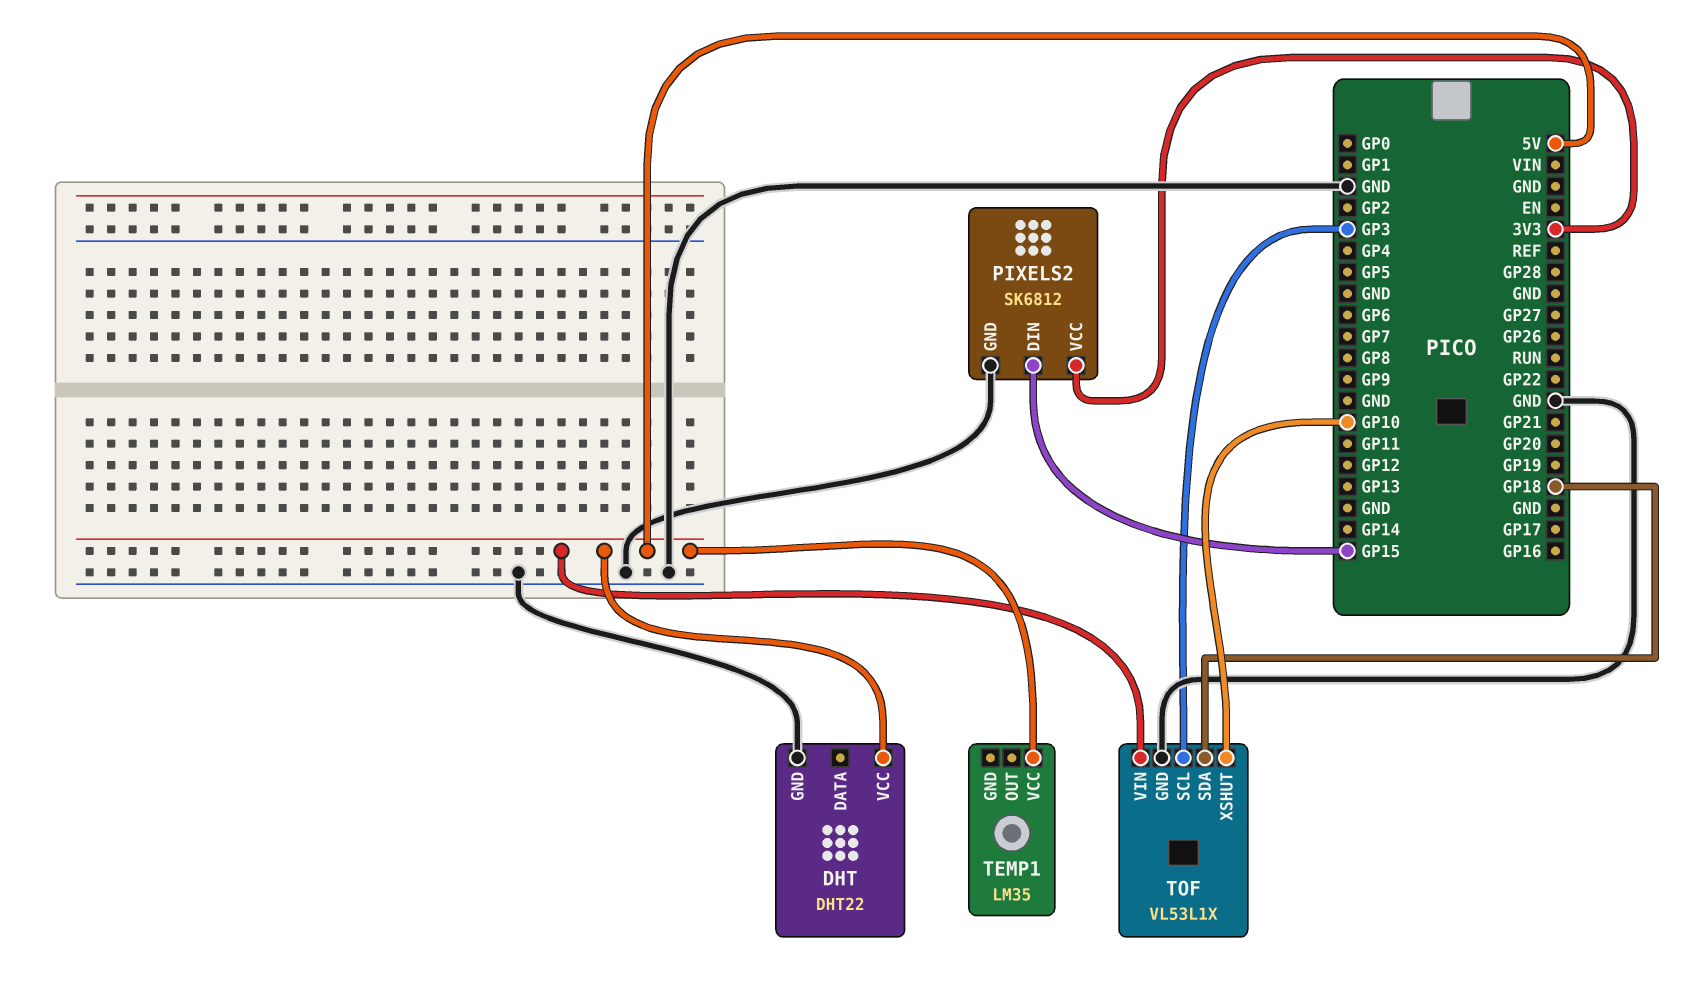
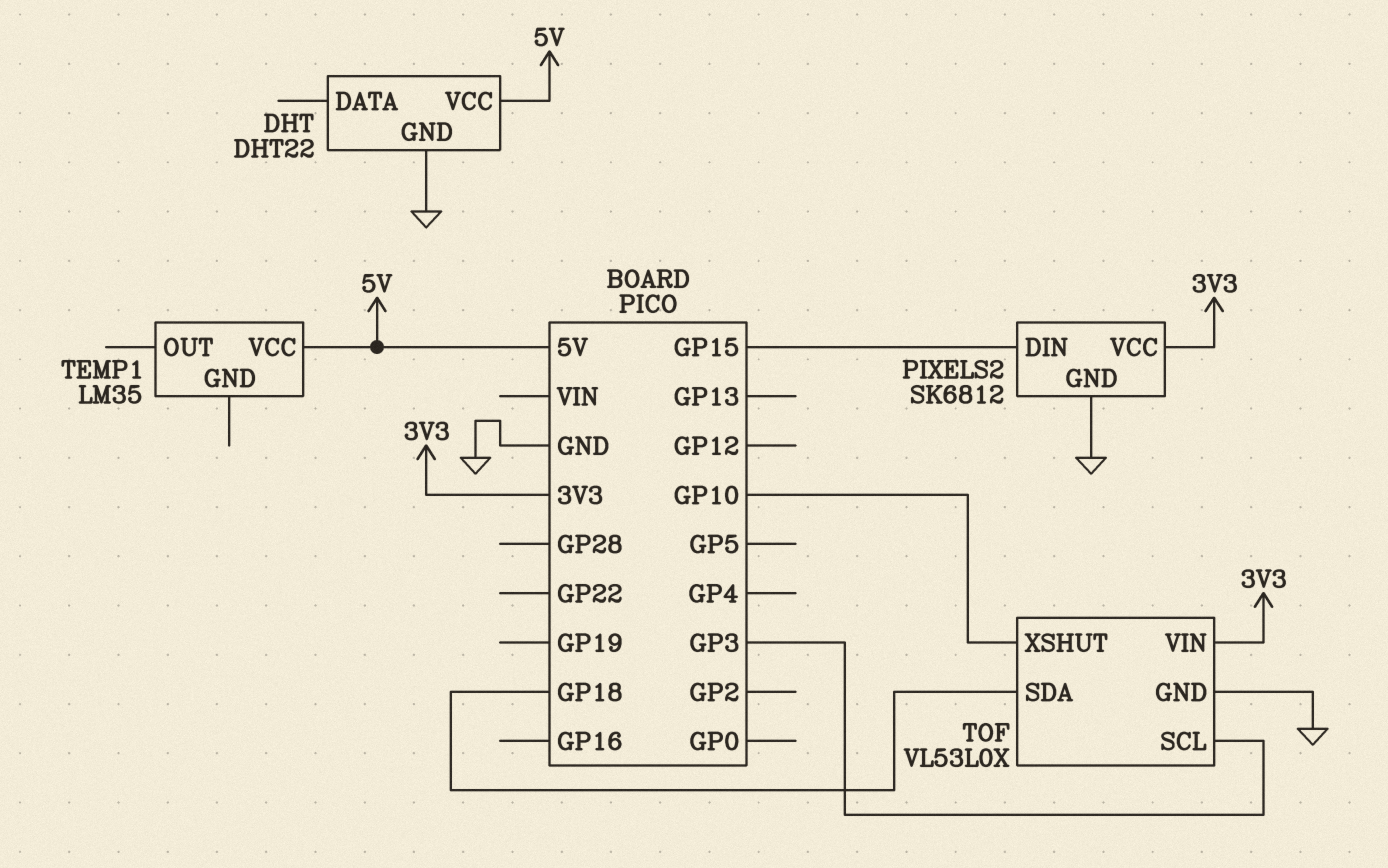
TOF: VL53L1X -> VL53L0X
TOF pin VIN: 5V -> 3V3

